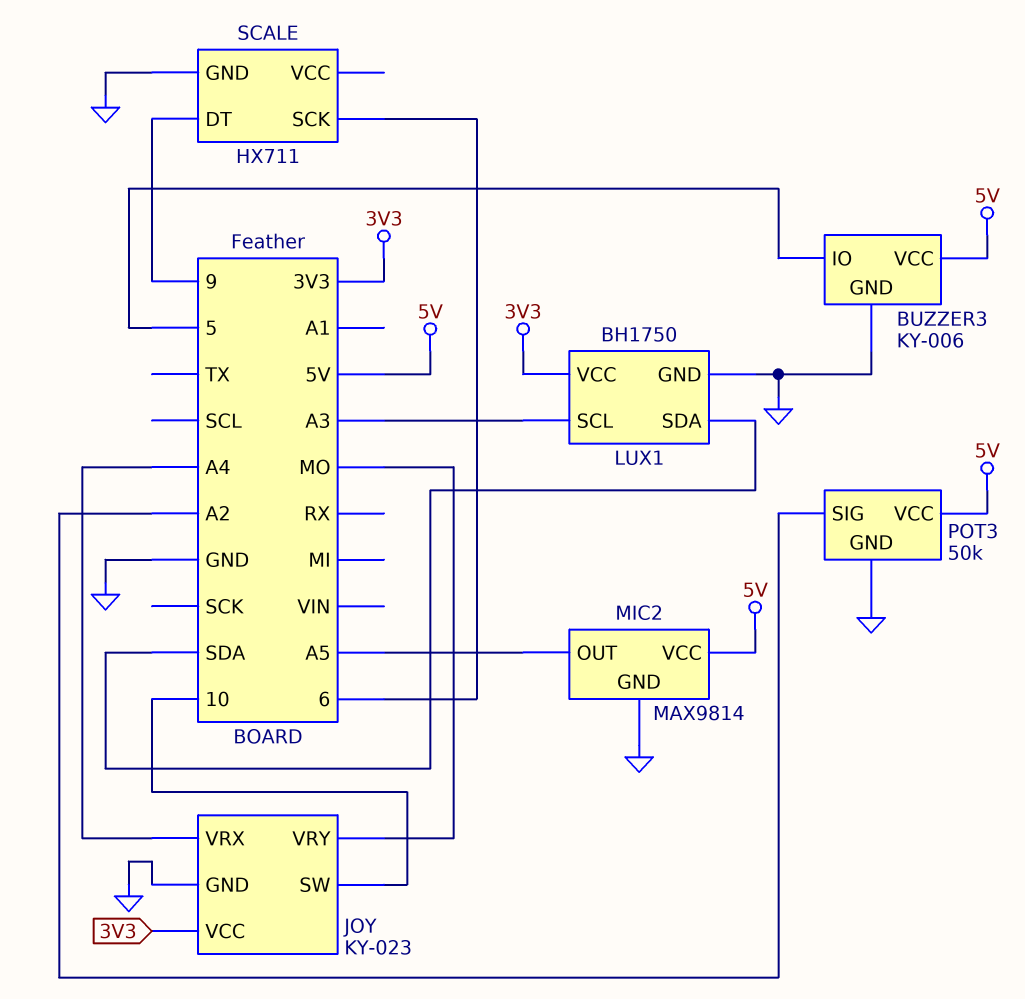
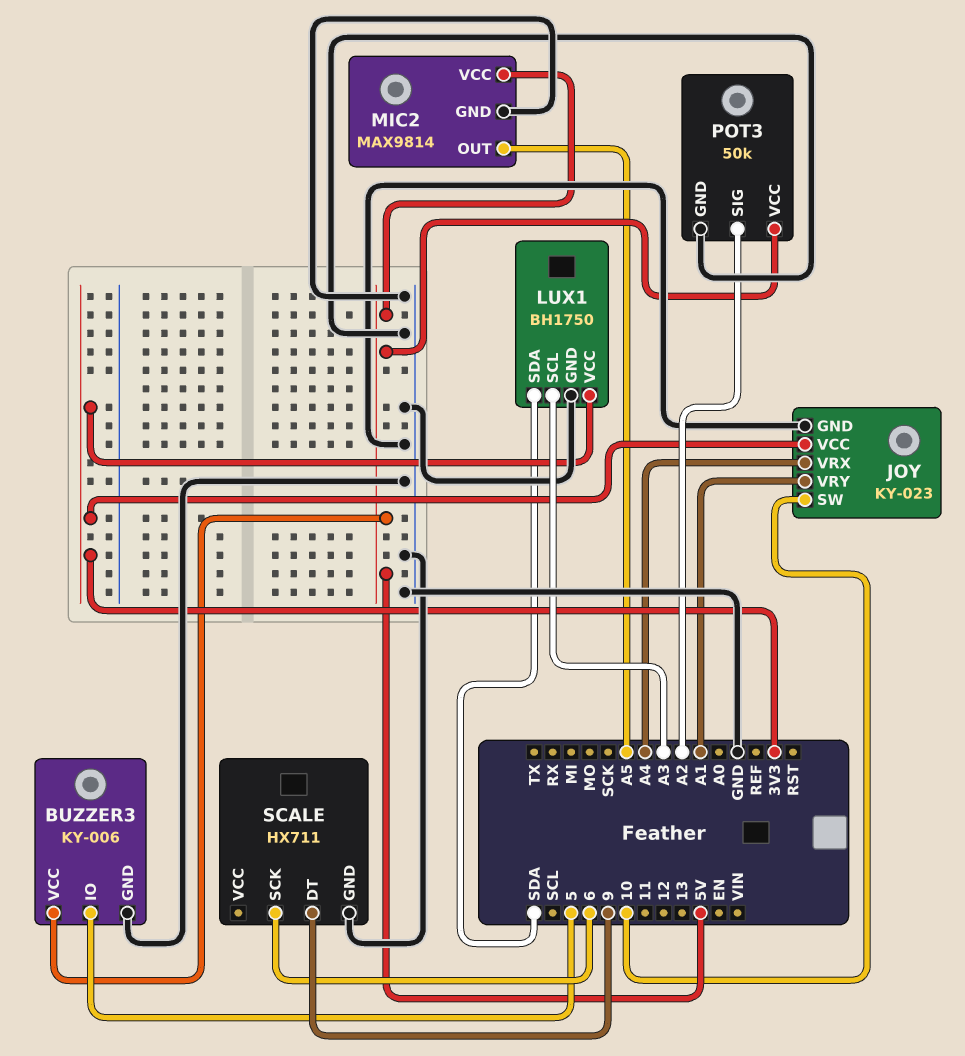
JOY pin VRY: MO -> A1

